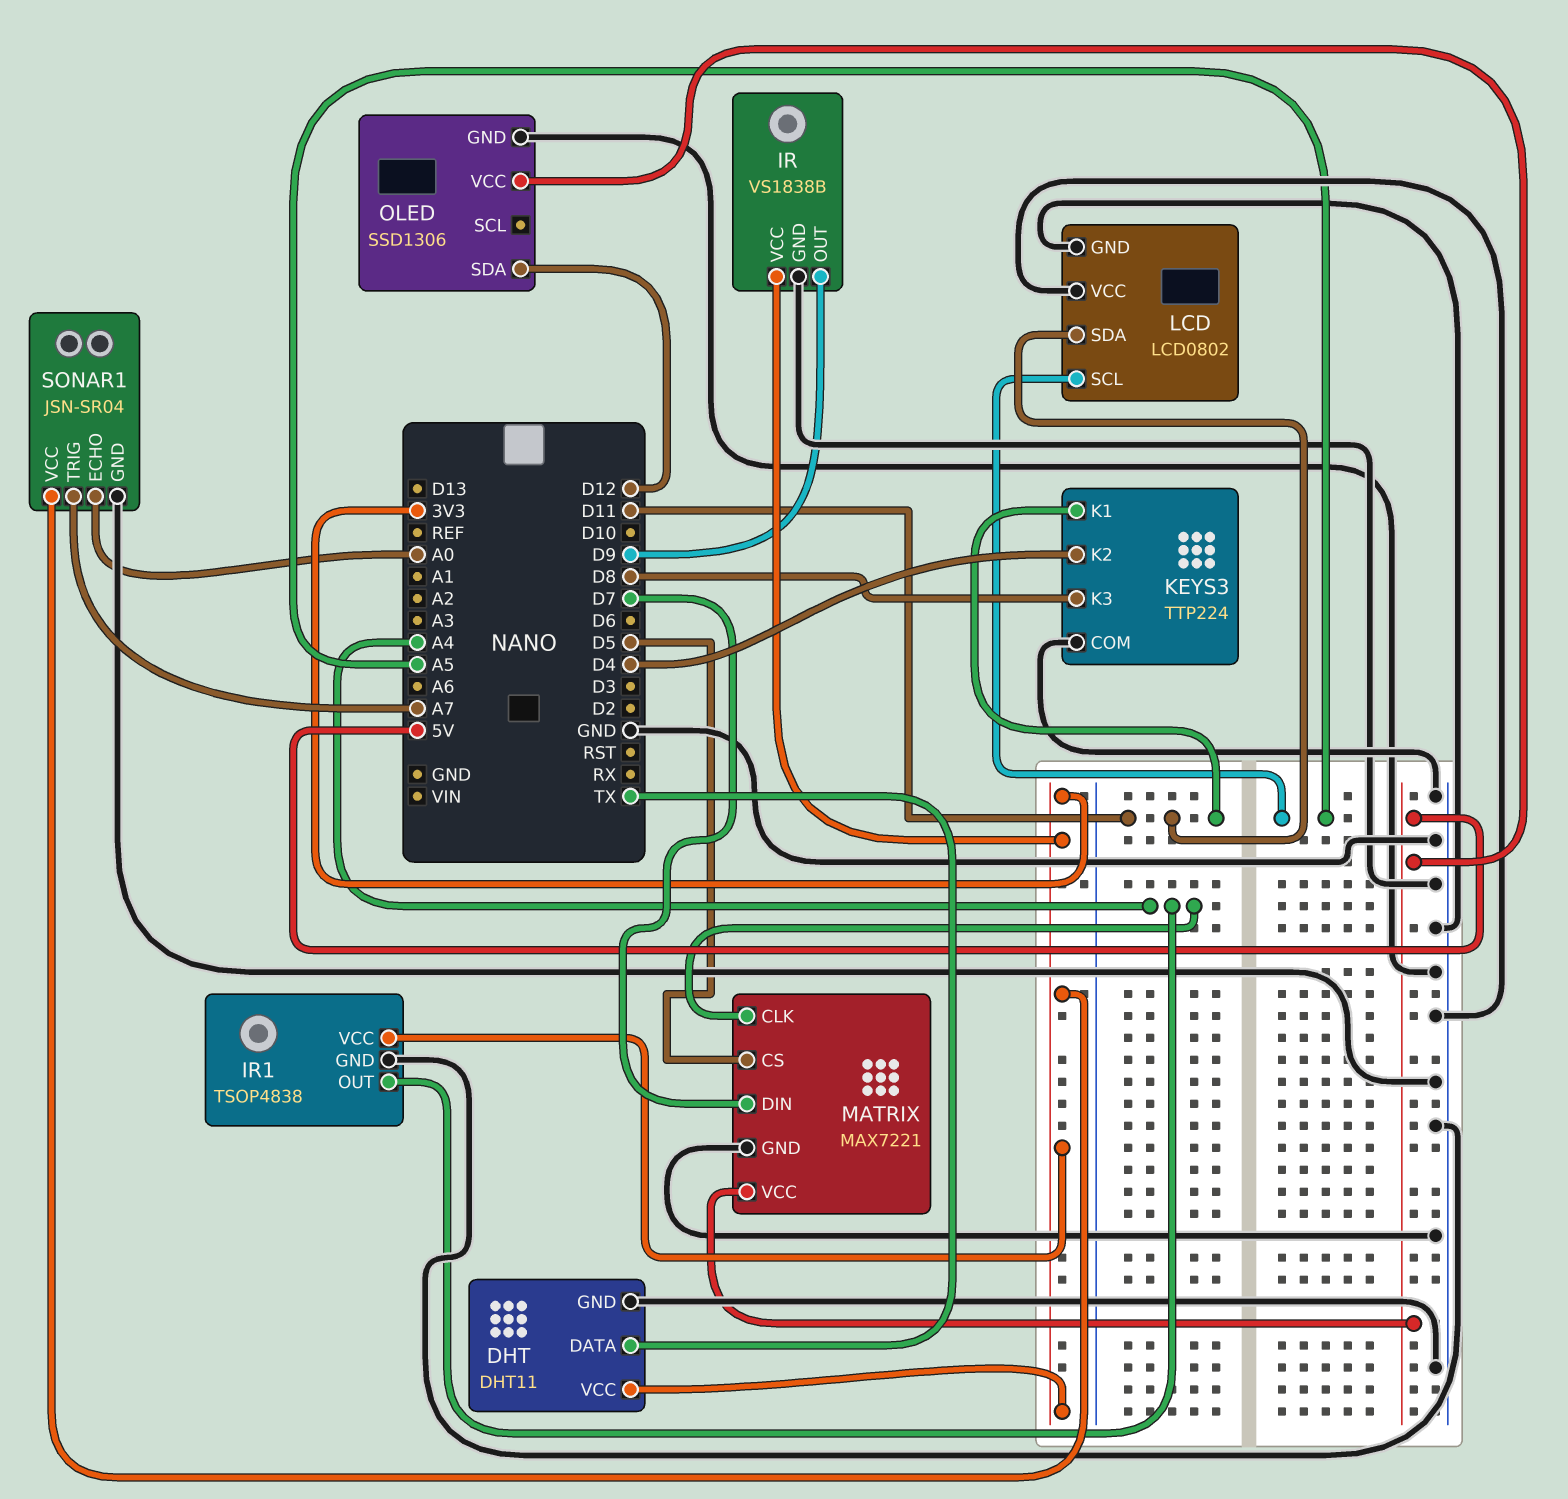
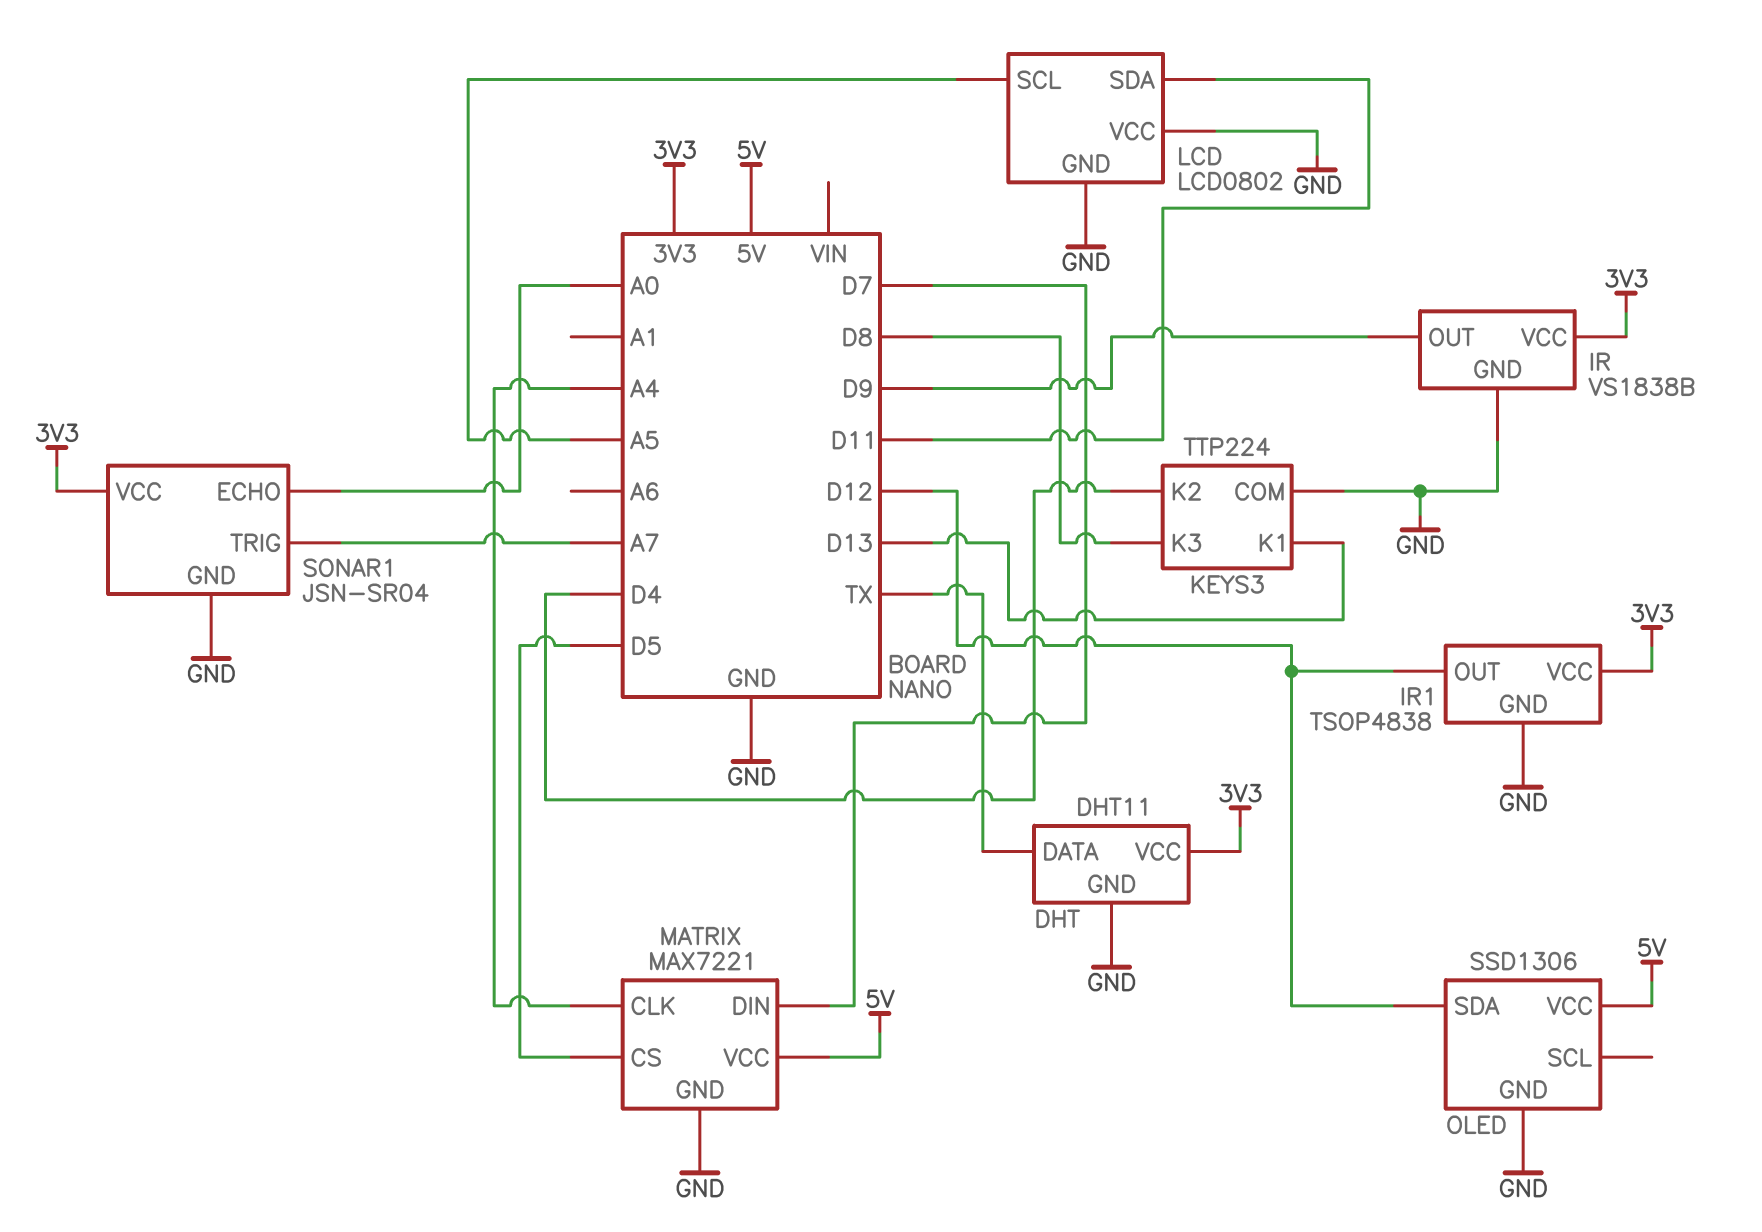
IR1 pin OUT: A4 -> D12
KEYS3 pin K1: D11 -> D13

